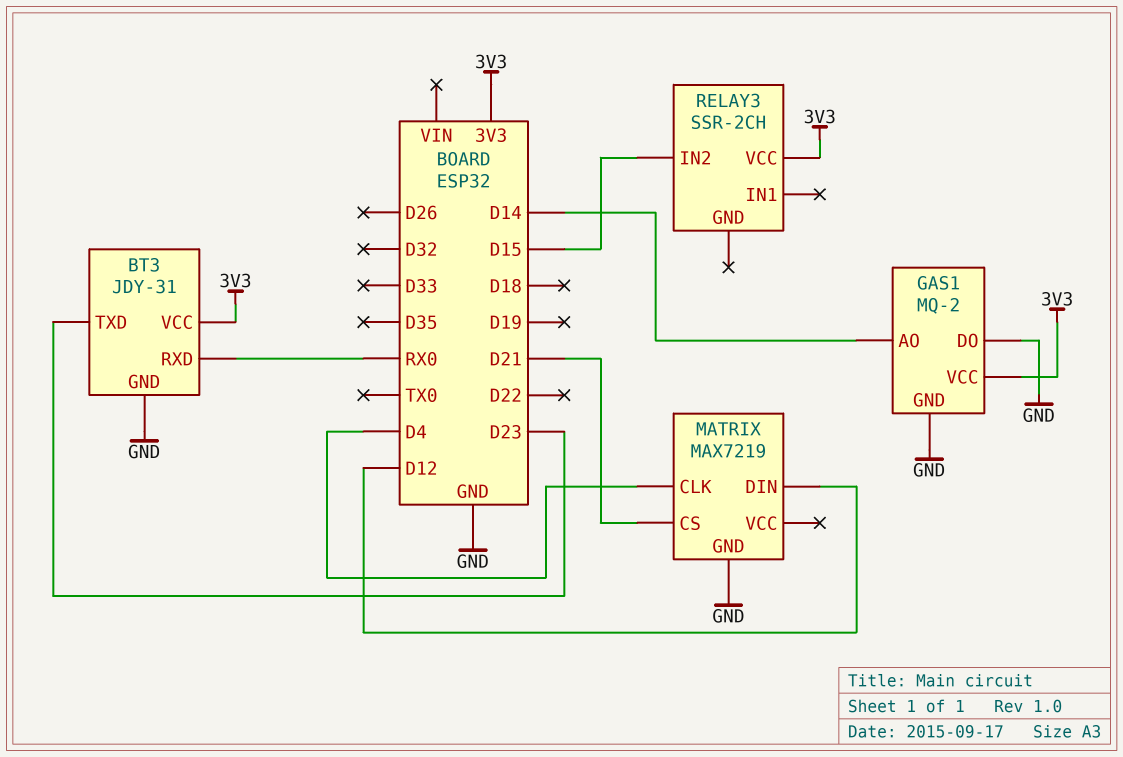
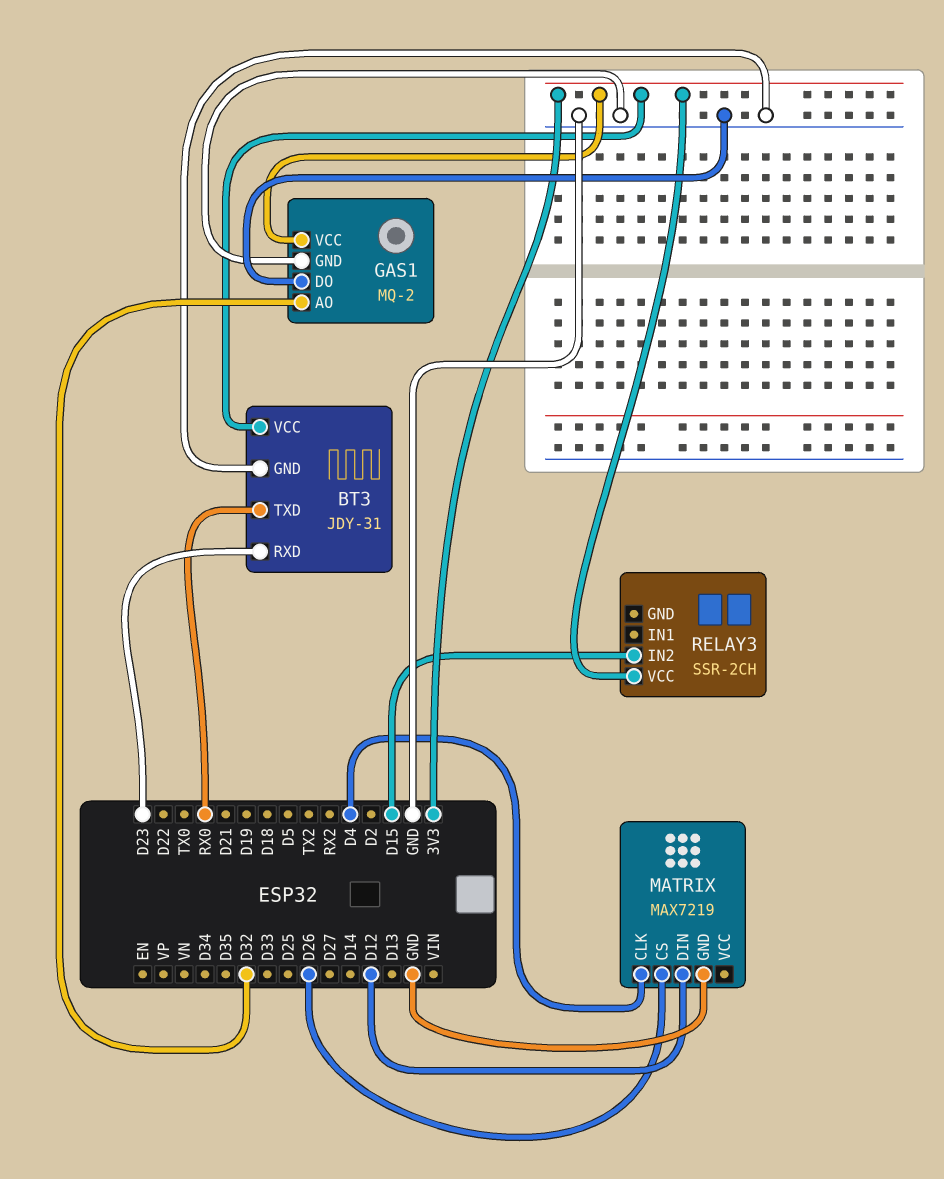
BT3 pin RXD: RX0 -> D23
BT3 pin TXD: D23 -> RX0
GAS1 pin AO: D14 -> D32
MATRIX pin CS: D21 -> D26

